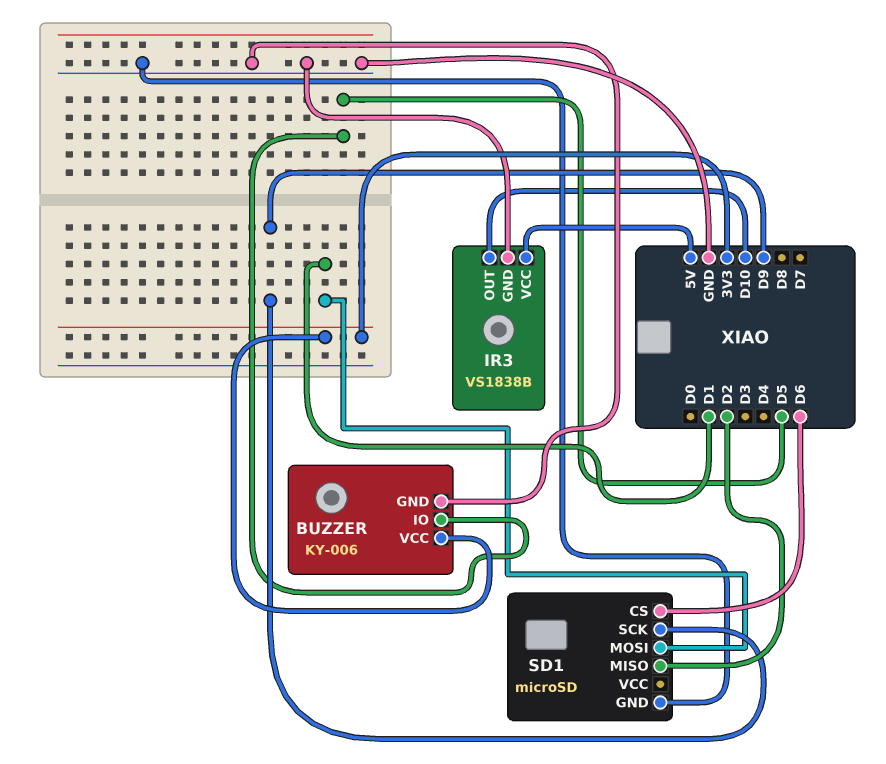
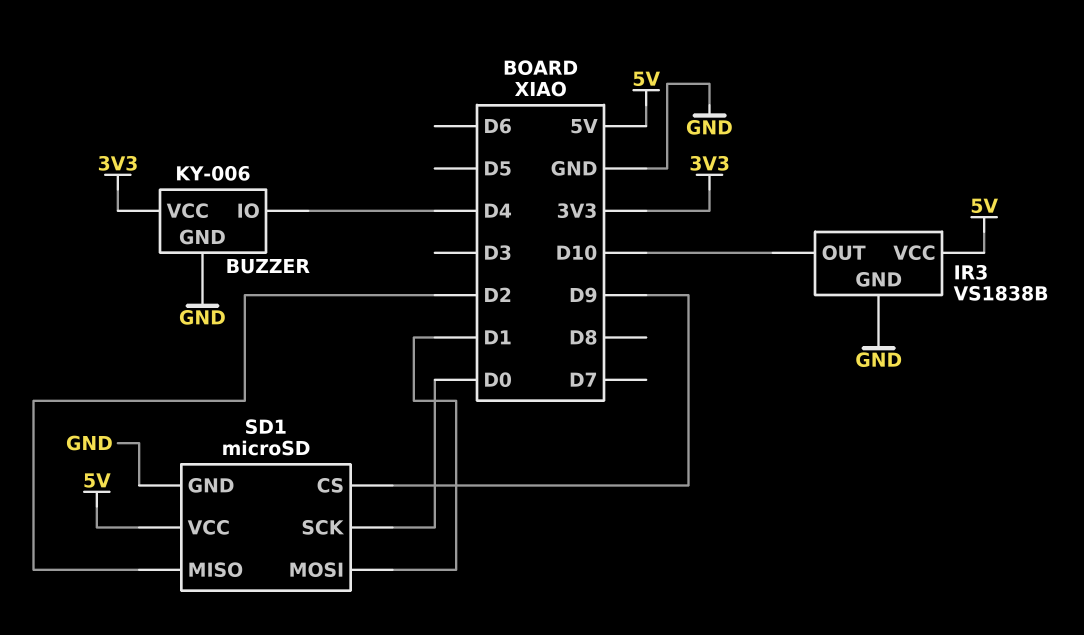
BUZZER pin IO: D5 -> D4
SD1 pin CS: D6 -> D9
SD1 pin SCK: D9 -> D0
SD1 pin VCC: none -> 5V

